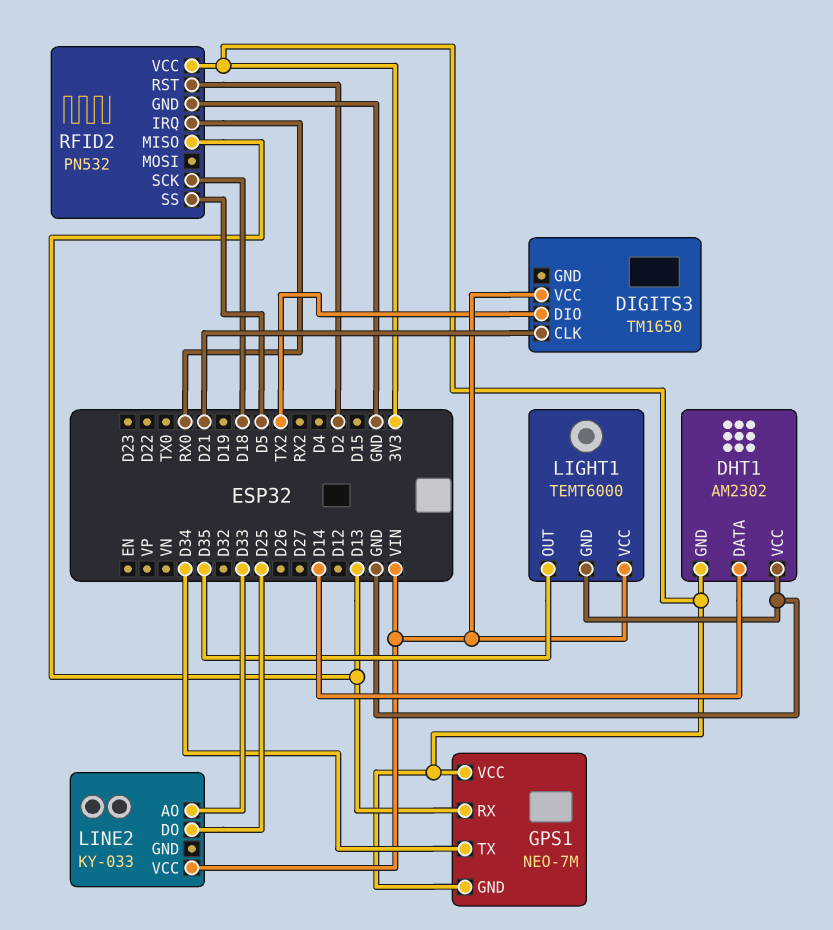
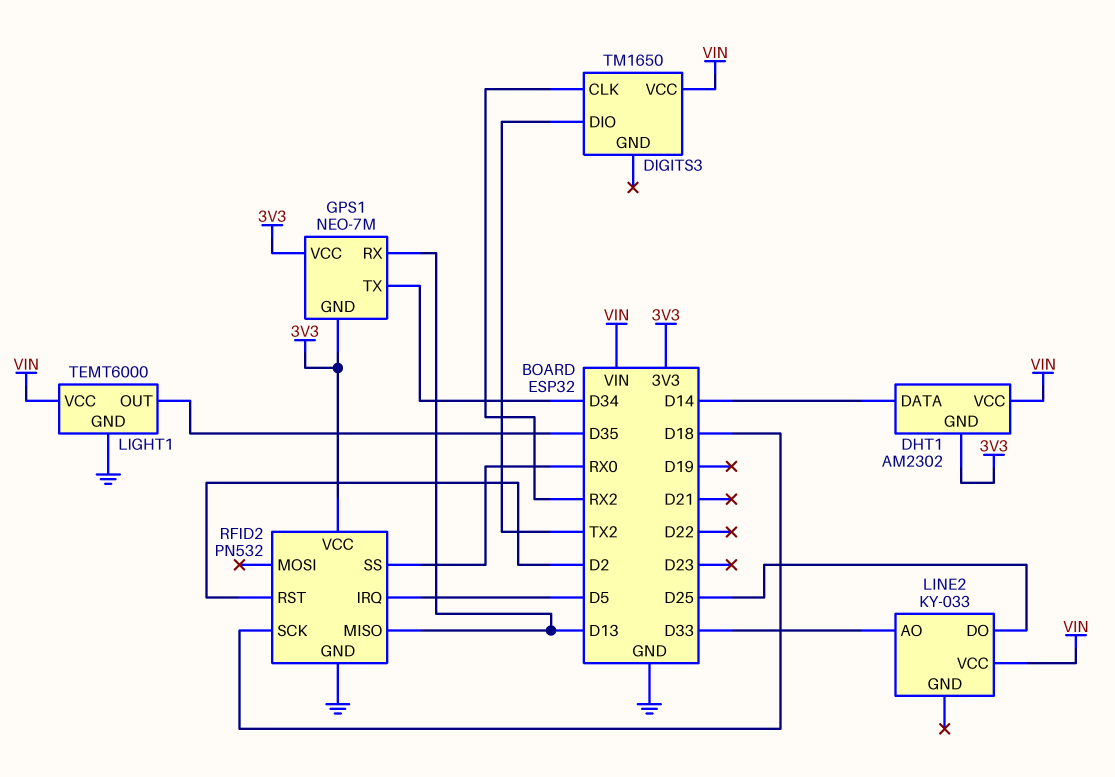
DHT1 pin VCC: GND -> VIN
DIGITS3 pin CLK: D21 -> RX2
RFID2 pin IRQ: RX0 -> D5
RFID2 pin SS: D5 -> RX0

